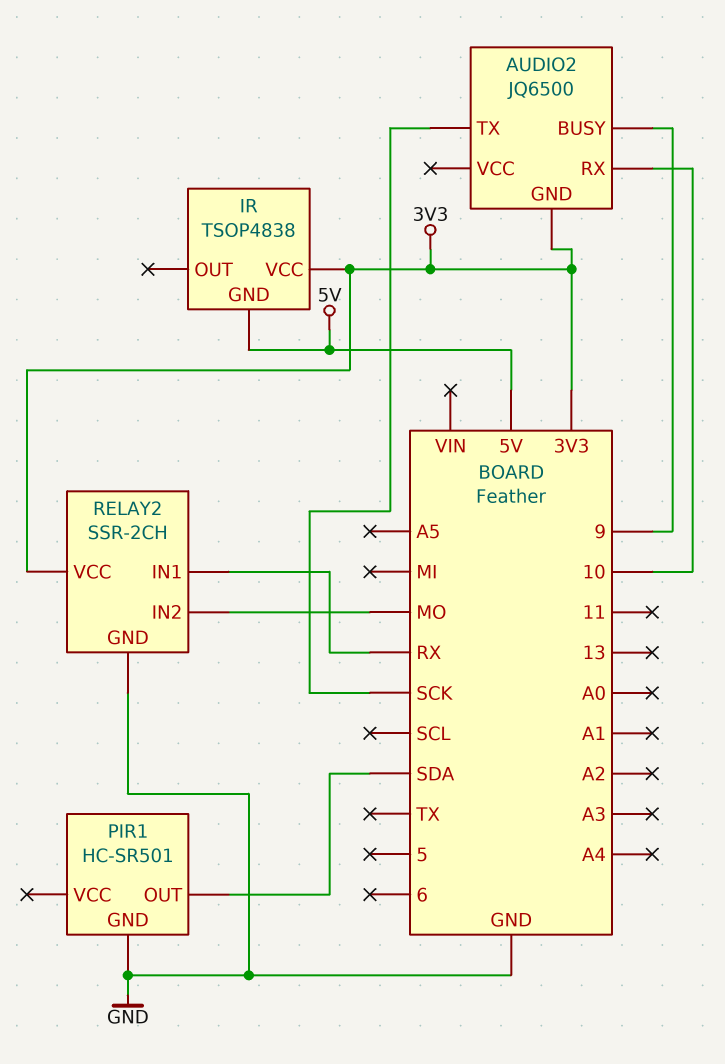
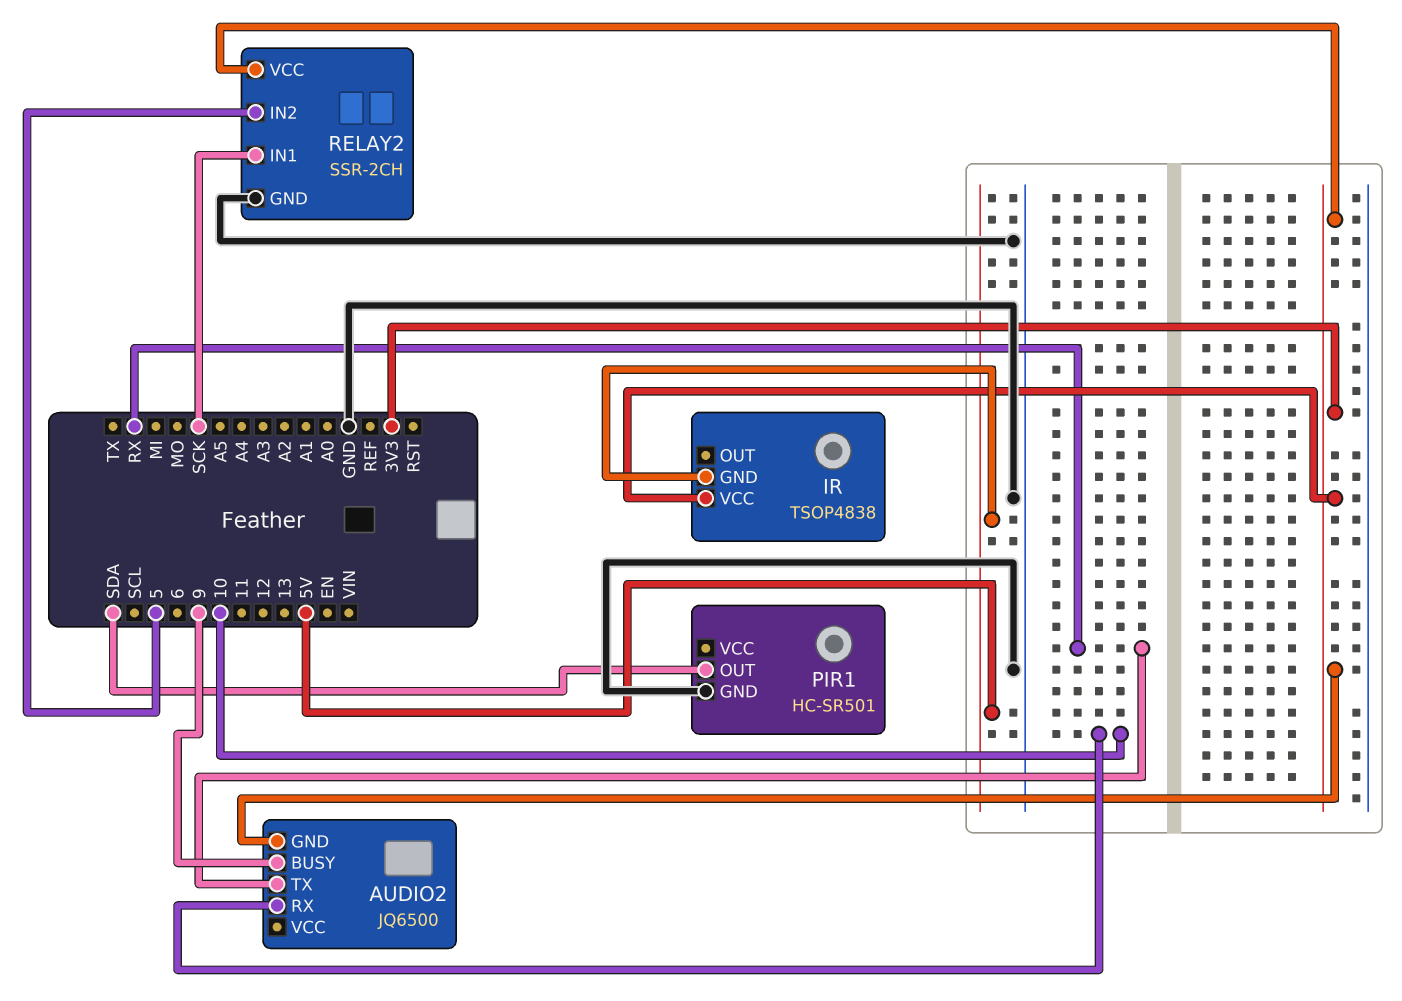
AUDIO2 pin TX: SCK -> RX
RELAY2 pin IN1: RX -> SCK
RELAY2 pin IN2: MO -> 5

